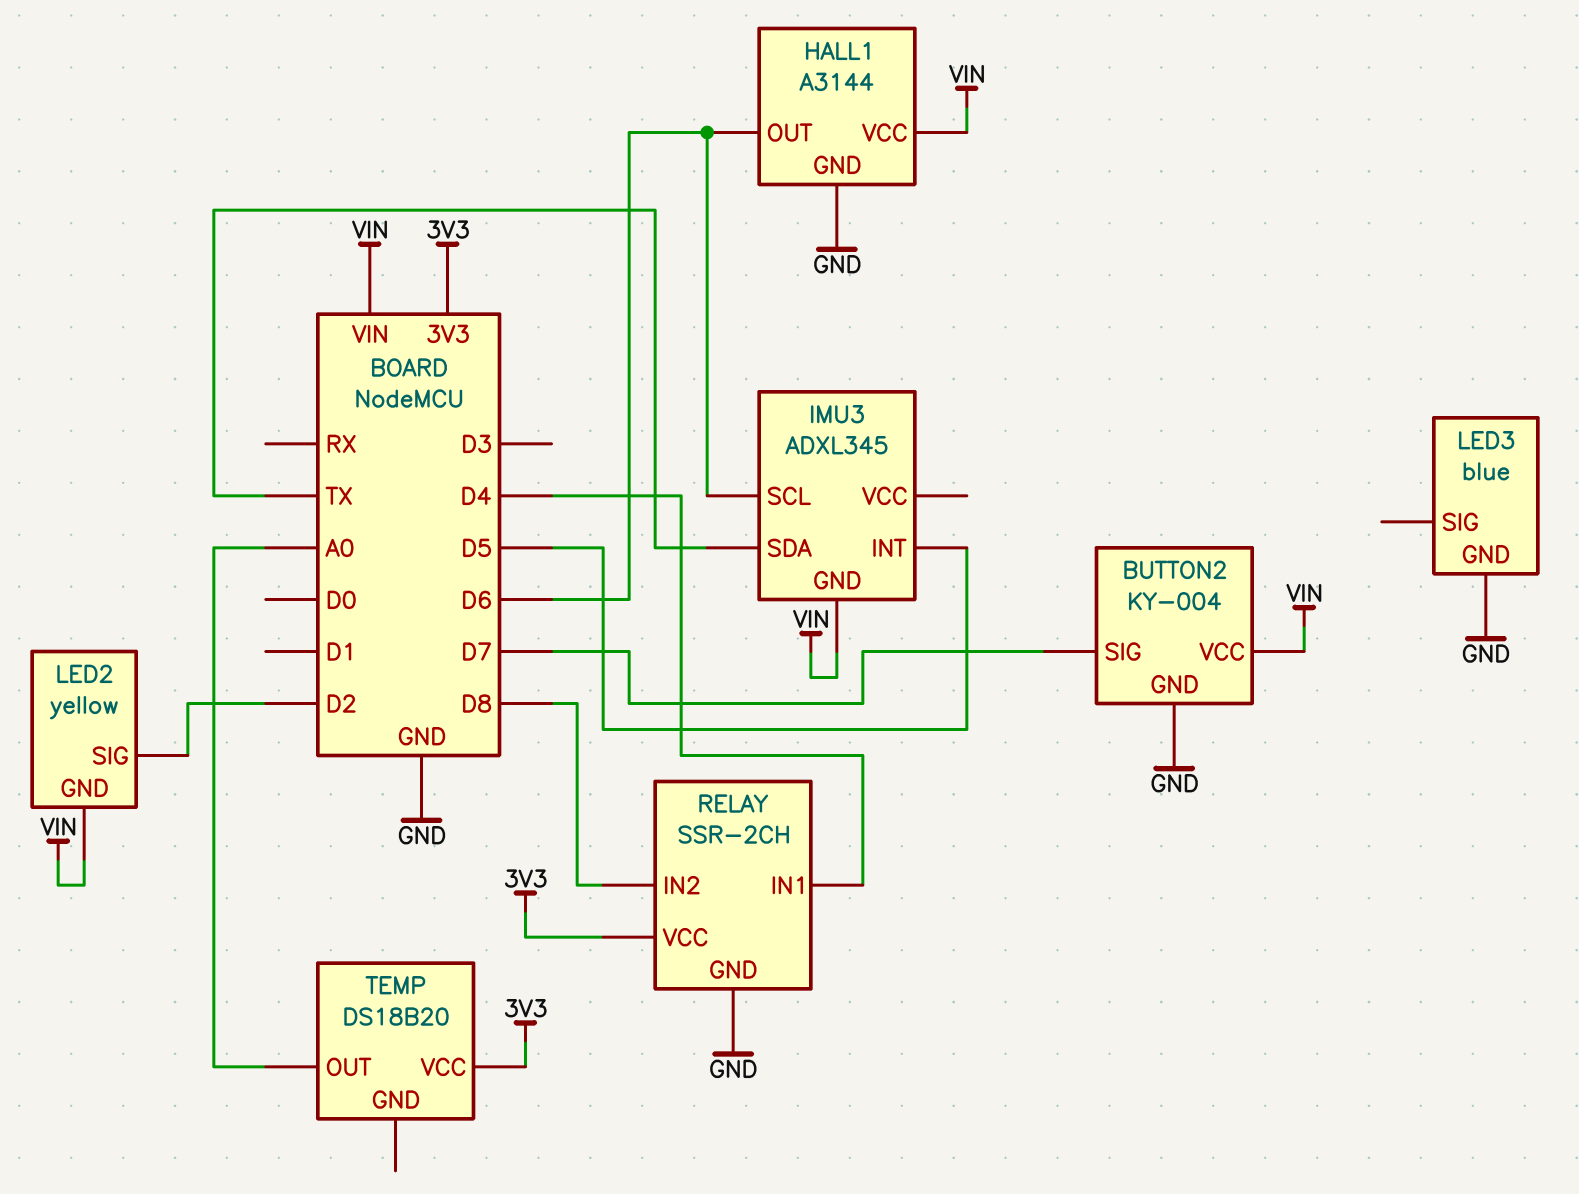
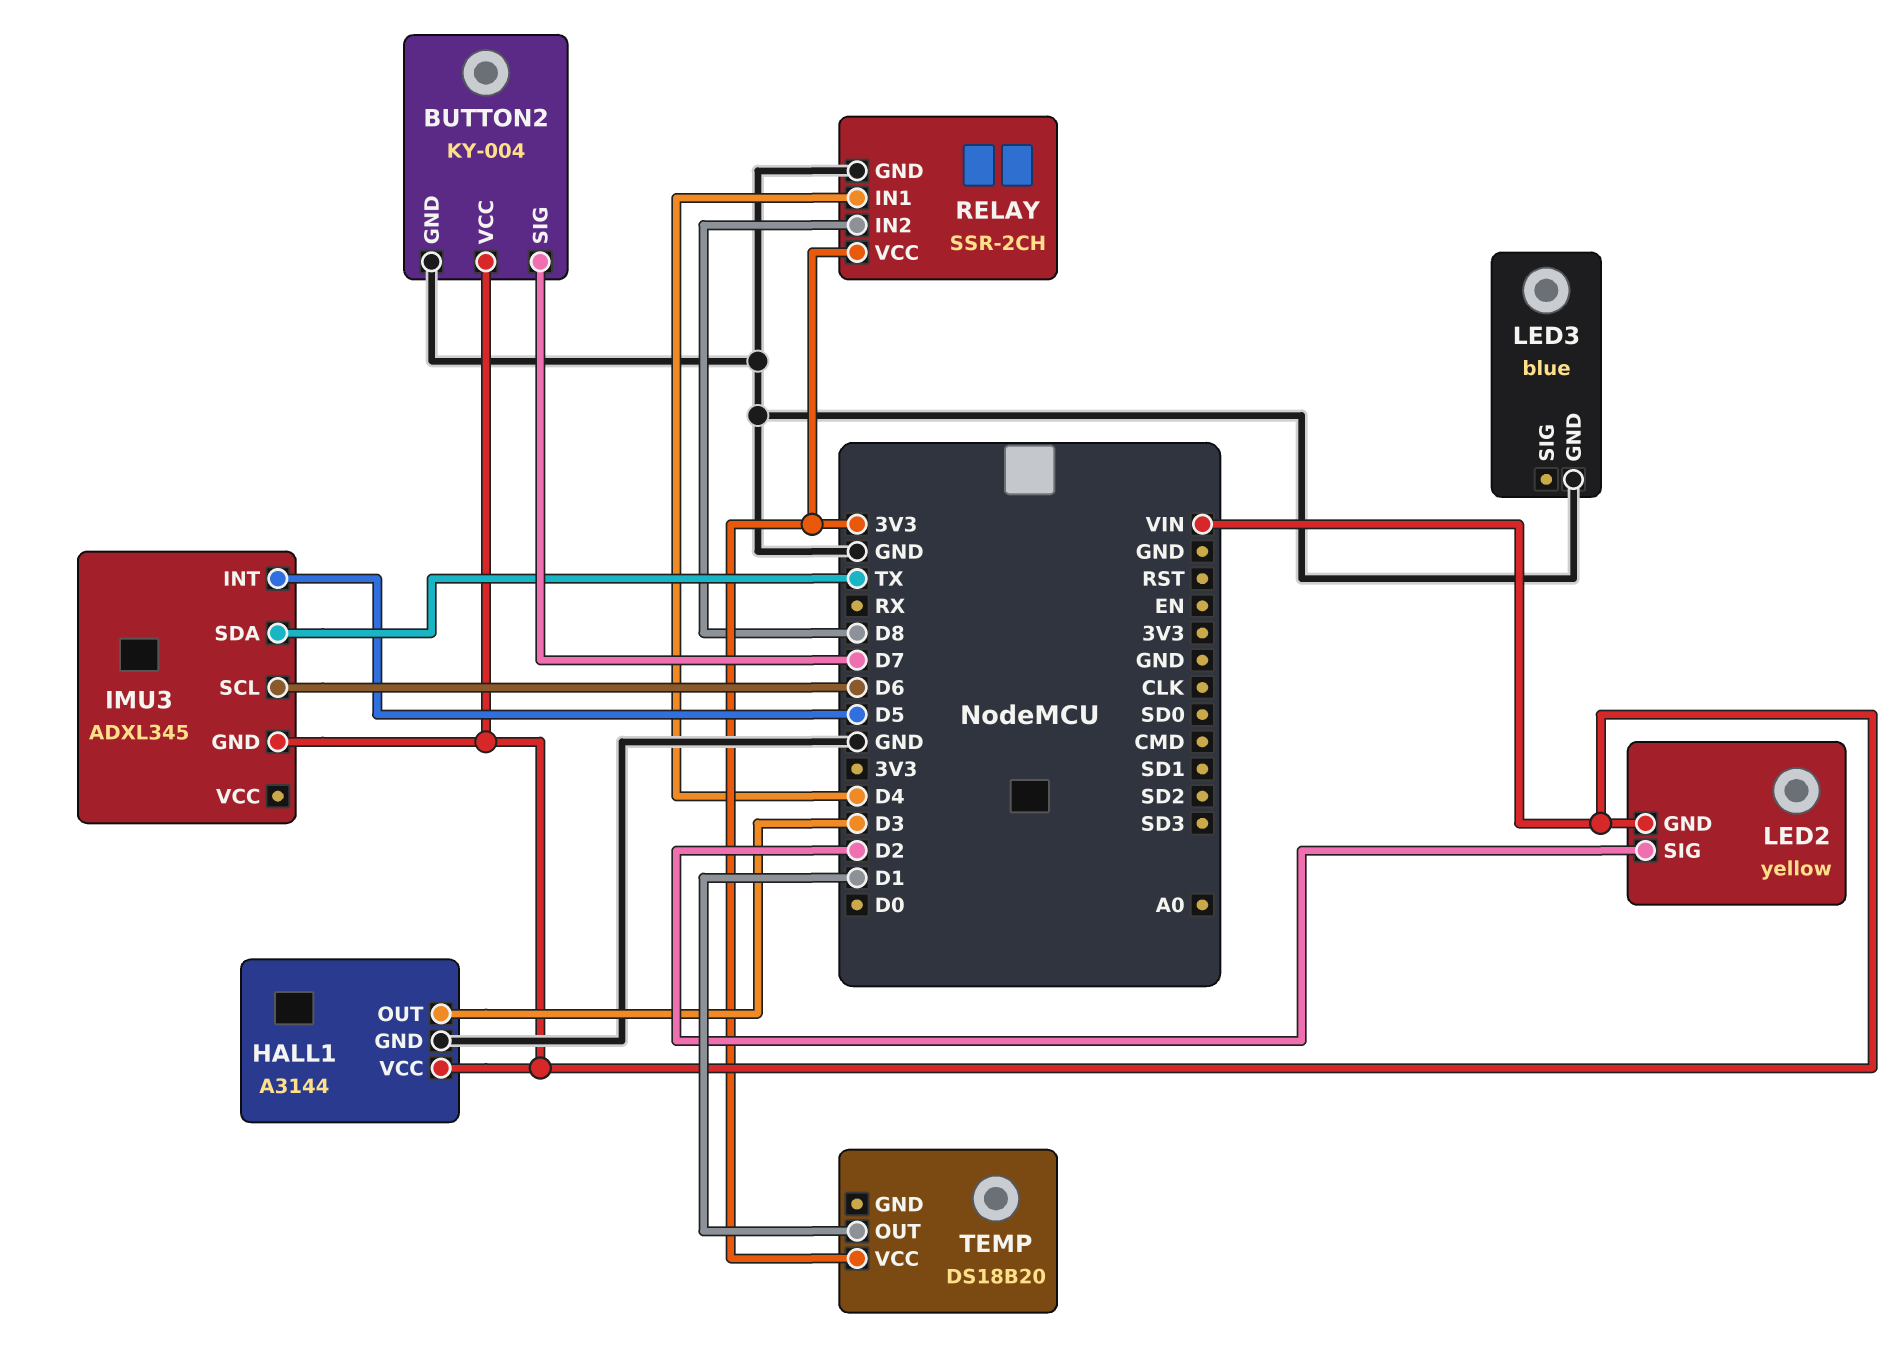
HALL1 pin OUT: D6 -> D3
TEMP pin OUT: A0 -> D1

